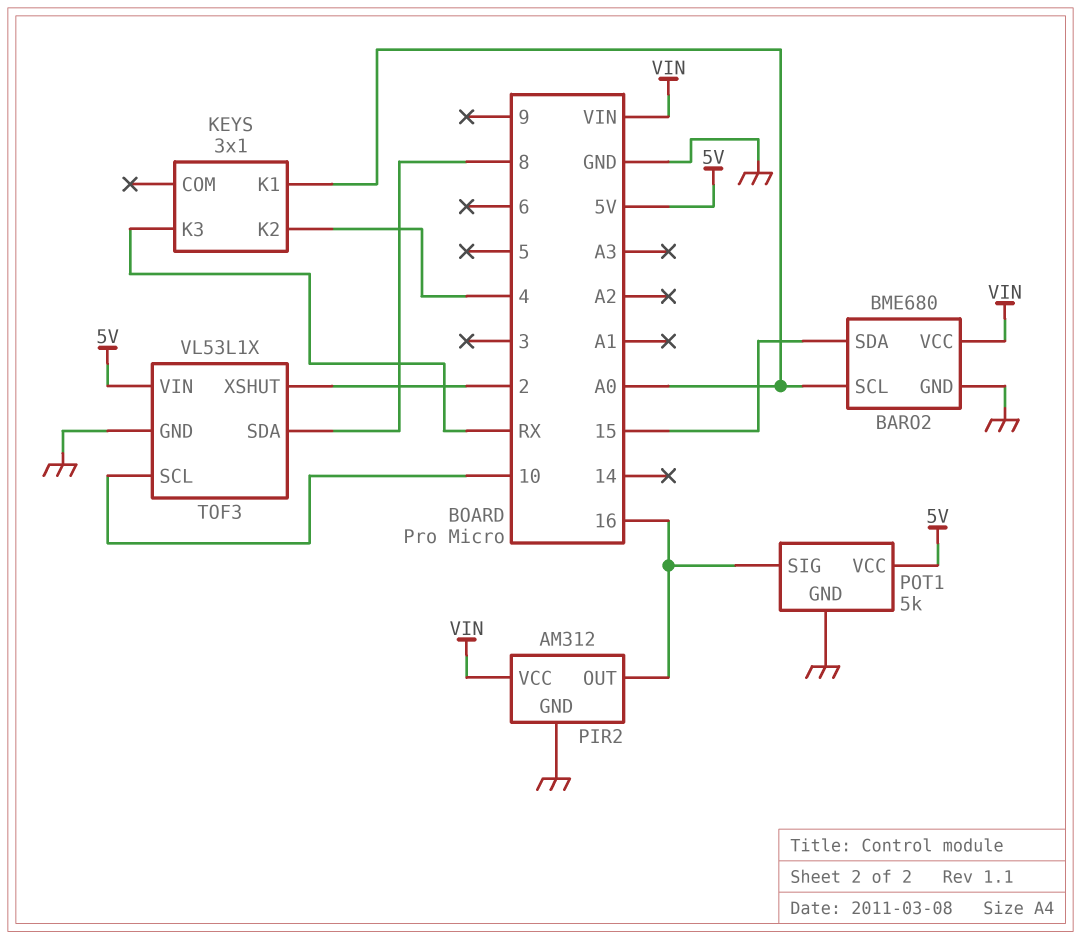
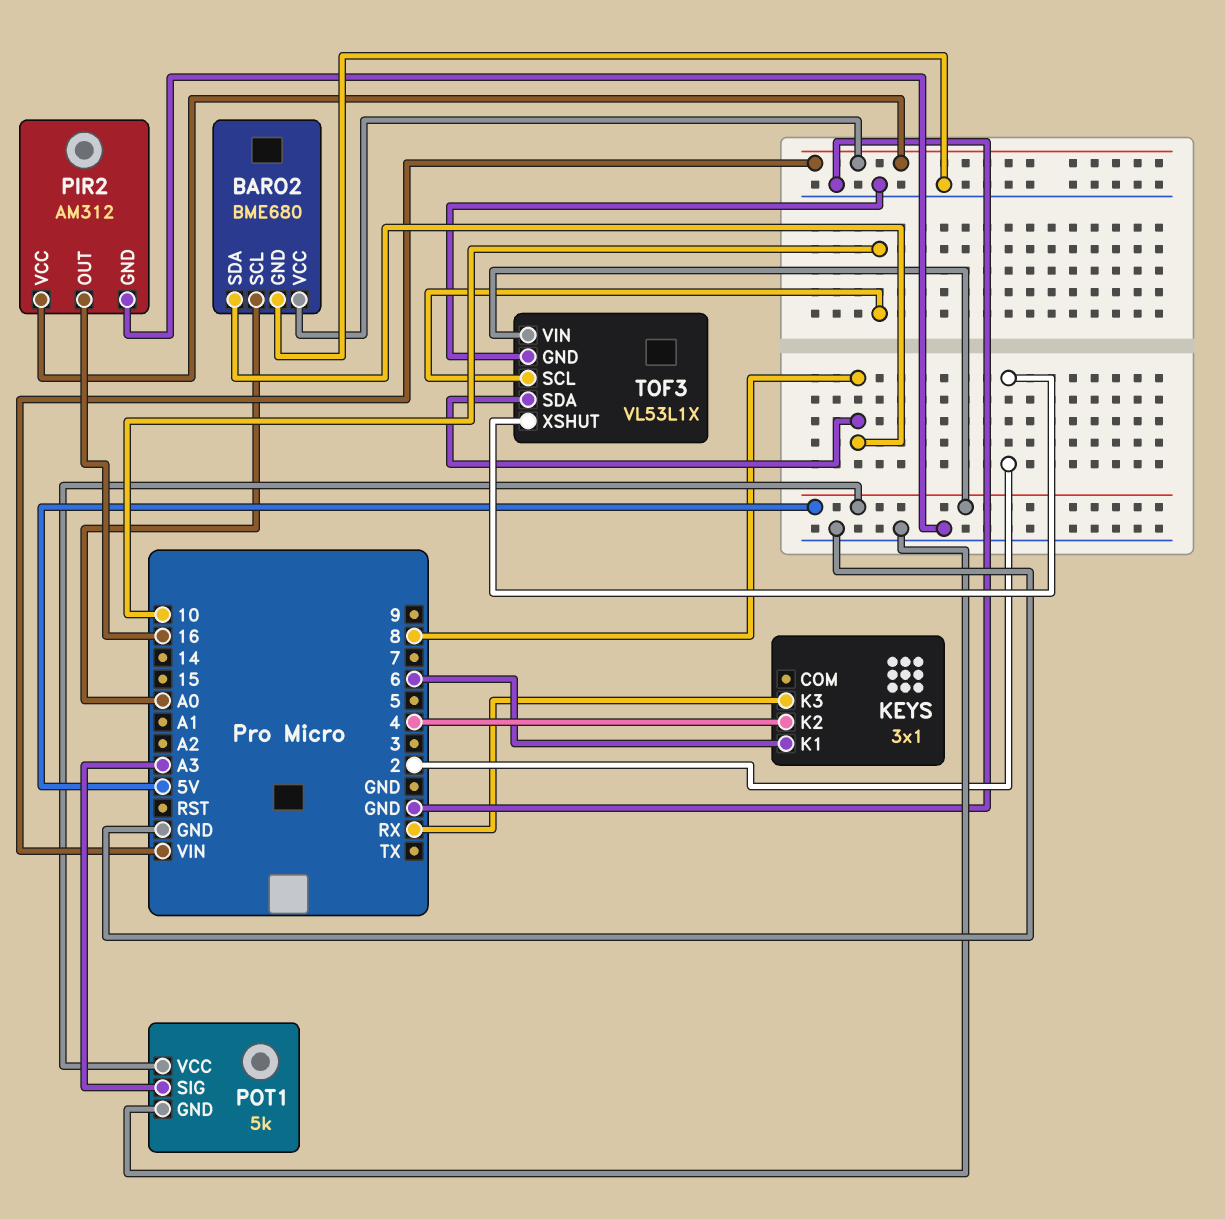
BARO2 pin SDA: 15 -> 8
KEYS pin K1: A0 -> 6
POT1 pin SIG: 16 -> A3

